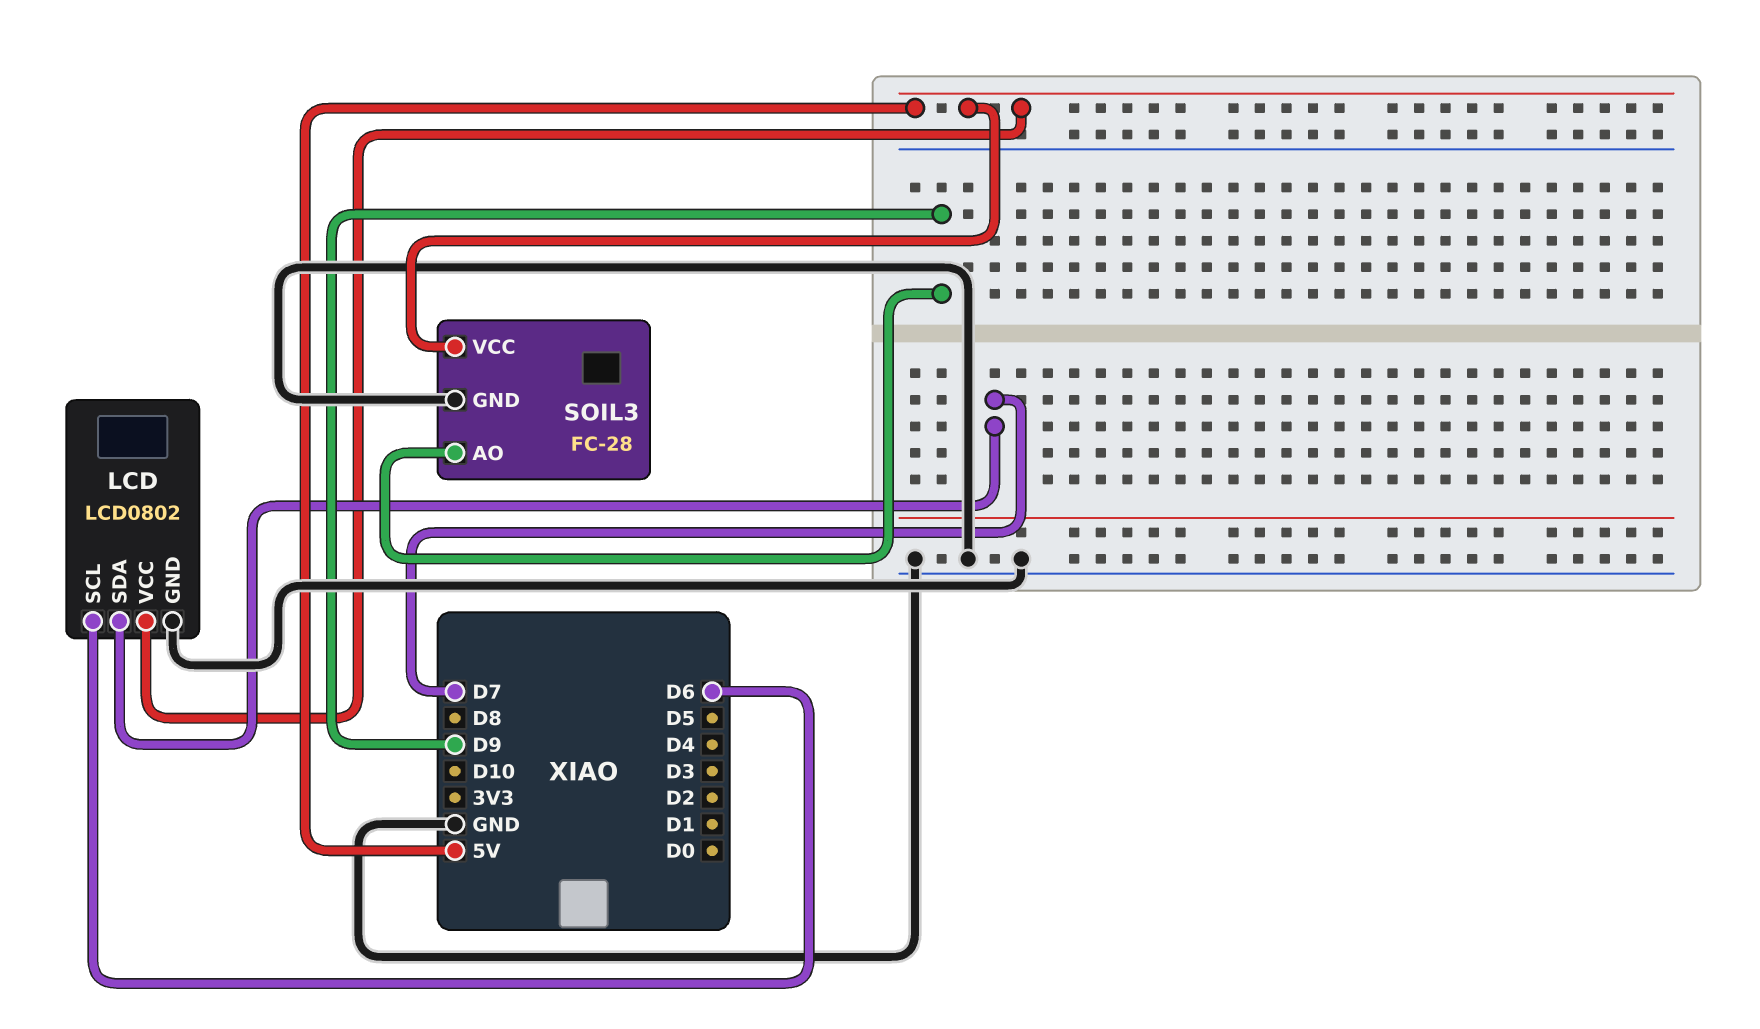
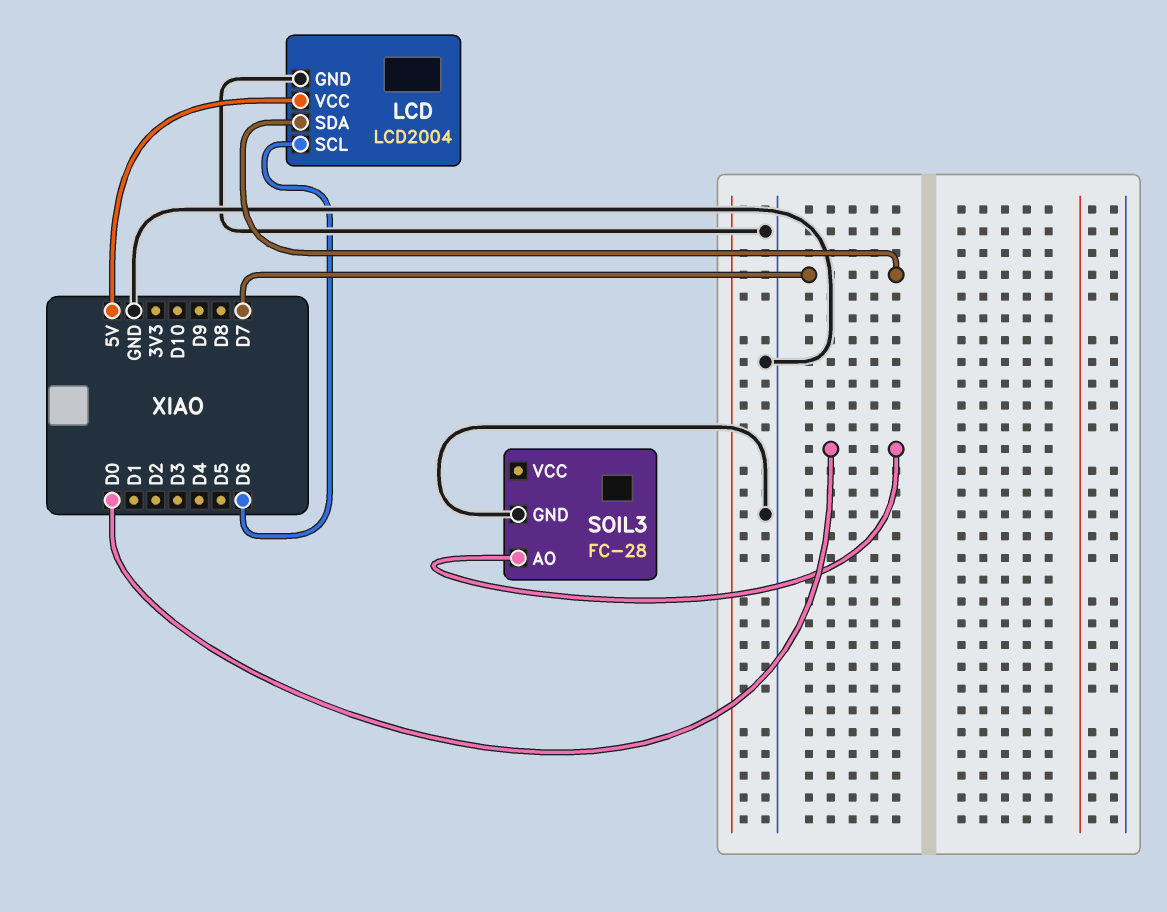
LCD: LCD0802 -> LCD2004
SOIL3 pin AO: D9 -> D0
SOIL3 pin VCC: 5V -> none

